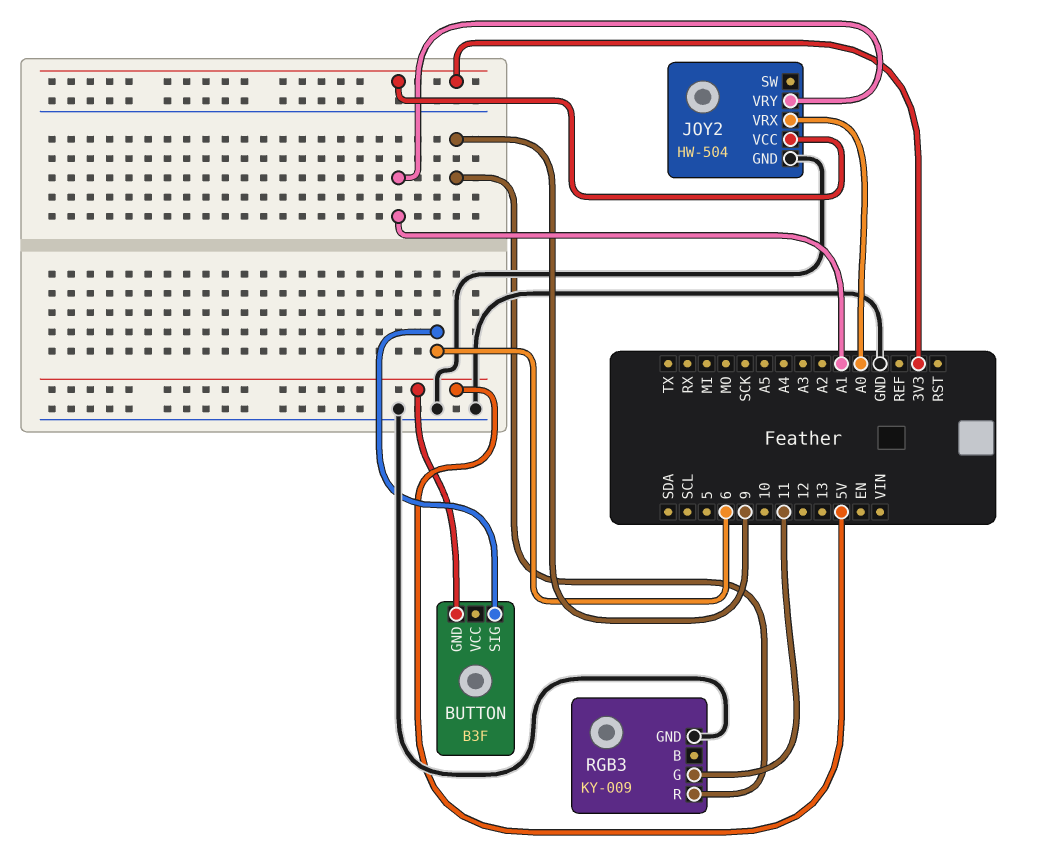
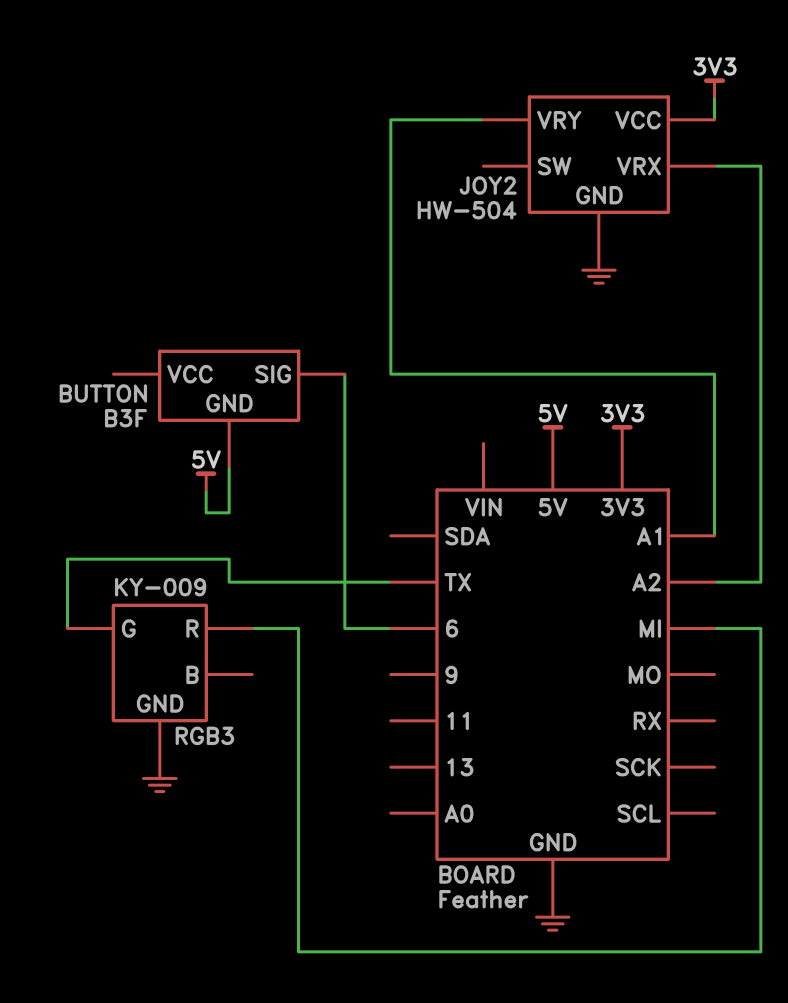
JOY2 pin VRX: A0 -> A2
RGB3 pin G: 11 -> TX
RGB3 pin R: 9 -> MI

